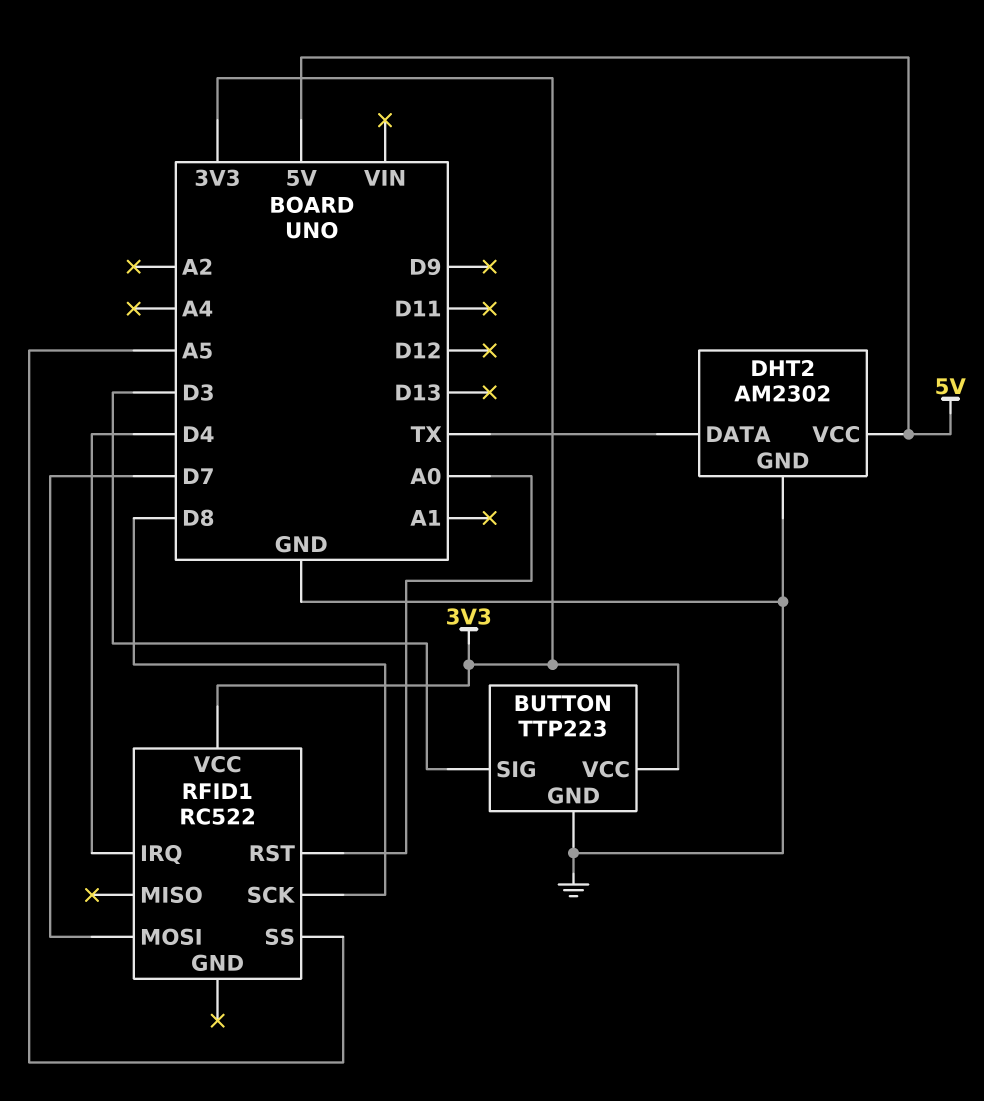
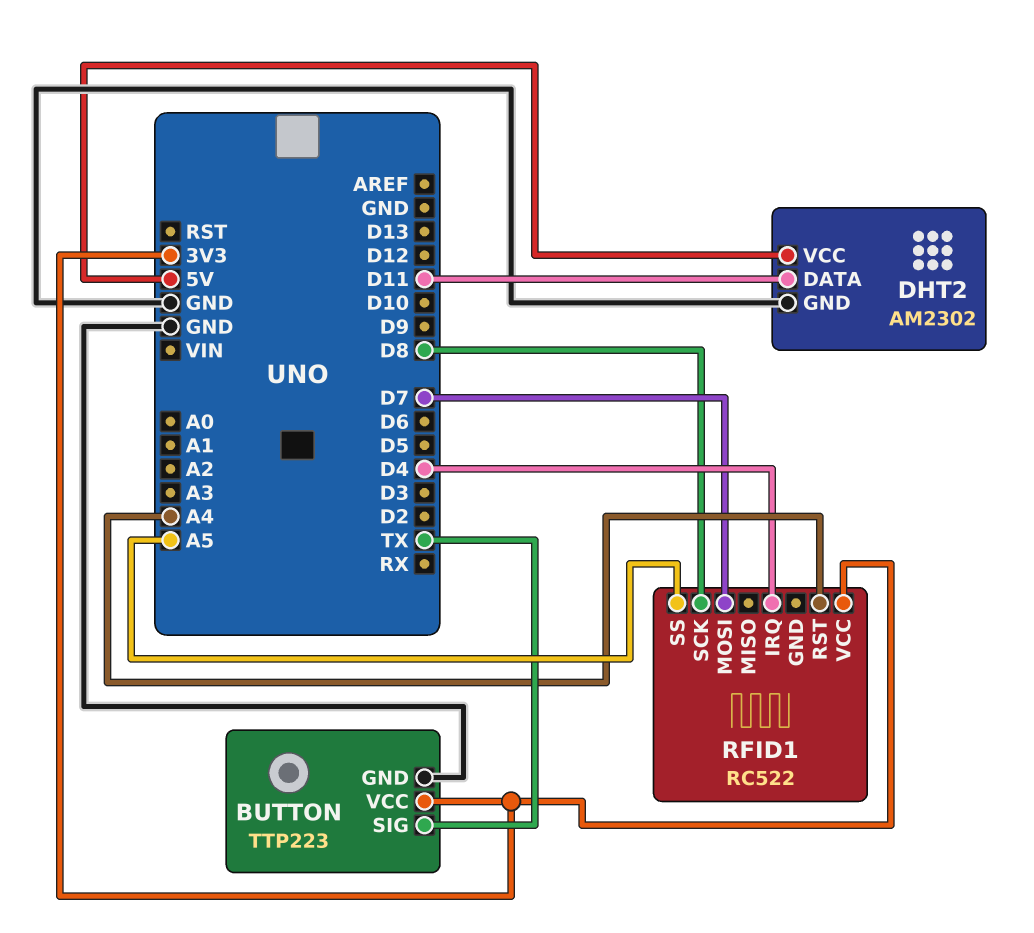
BUTTON pin SIG: D3 -> TX
DHT2 pin DATA: TX -> D11
RFID1 pin RST: A0 -> A4

